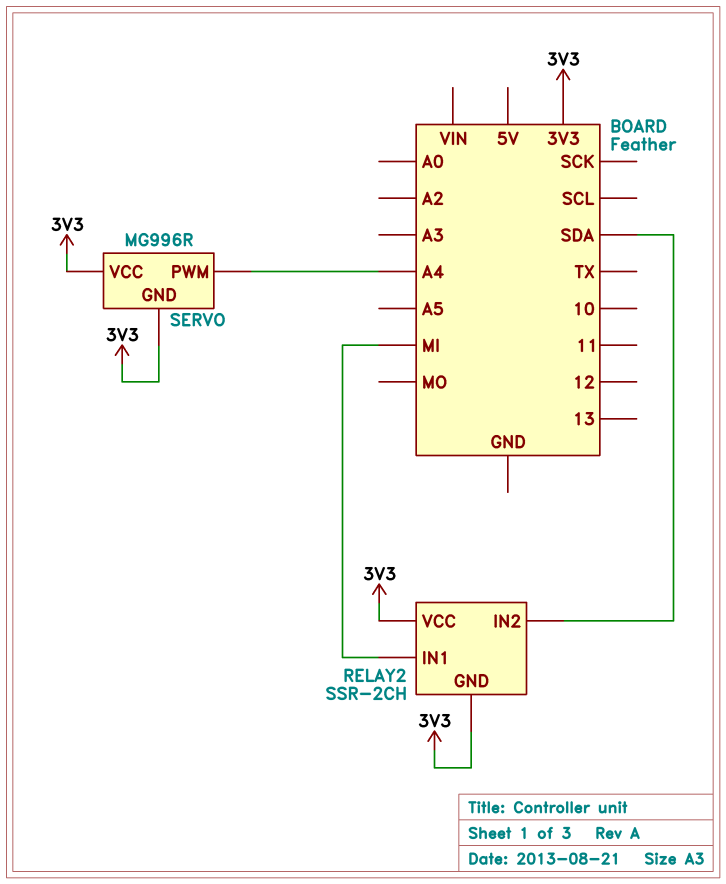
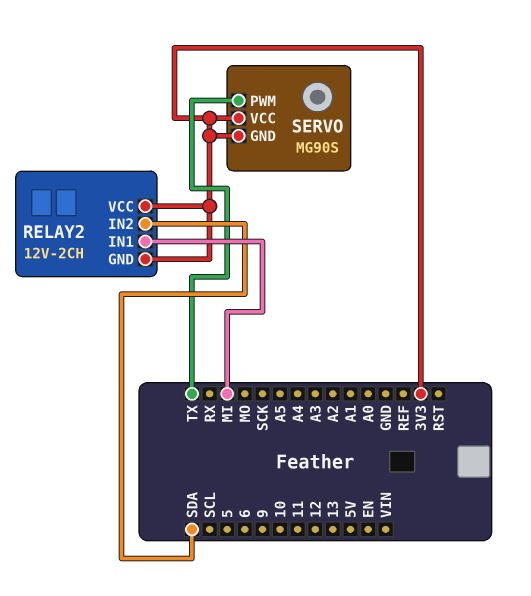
RELAY2: SSR-2CH -> 12V-2CH
SERVO: MG996R -> MG90S
SERVO pin PWM: A4 -> TX

